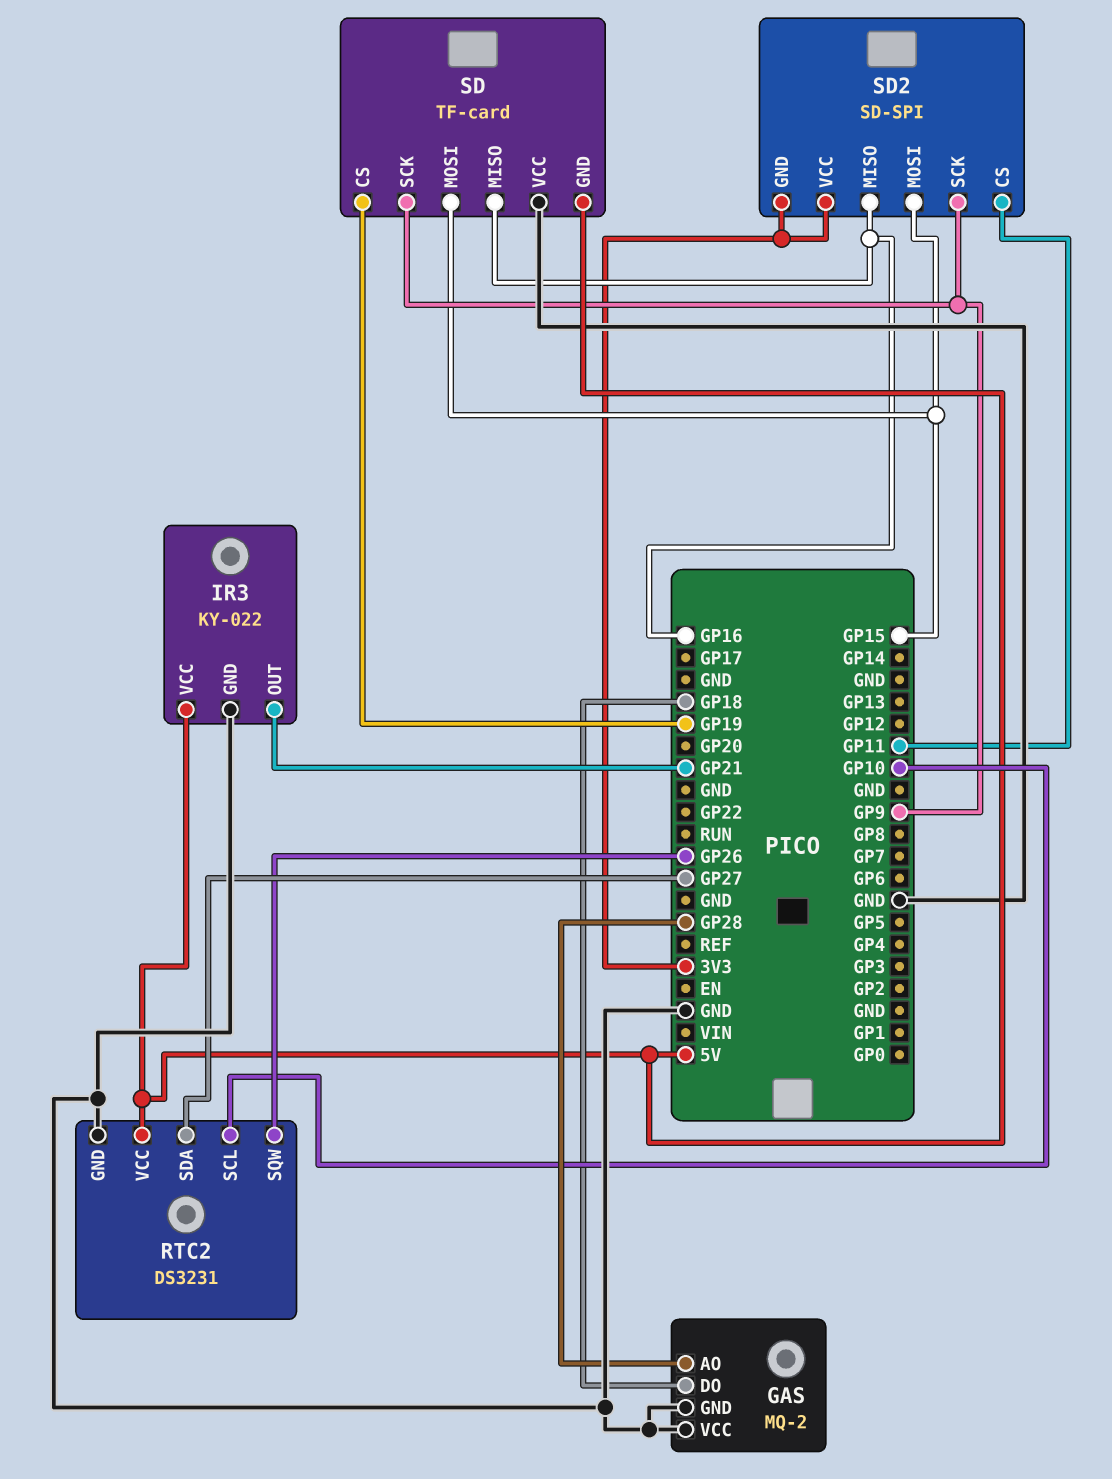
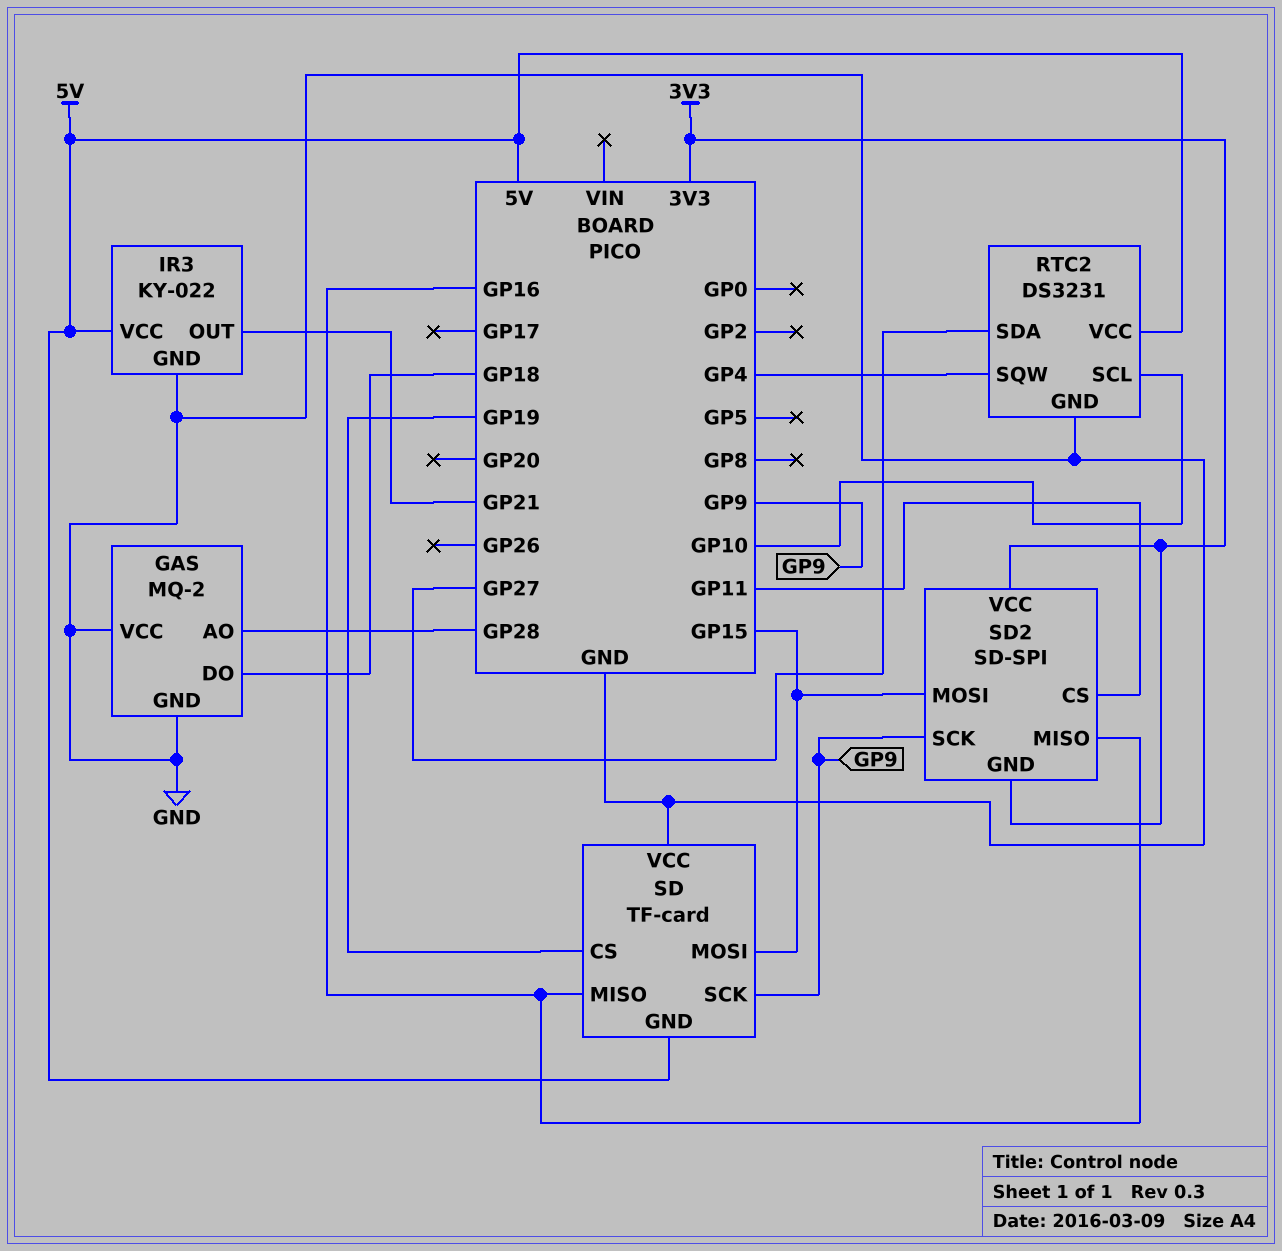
RTC2 pin SQW: GP26 -> GP4

